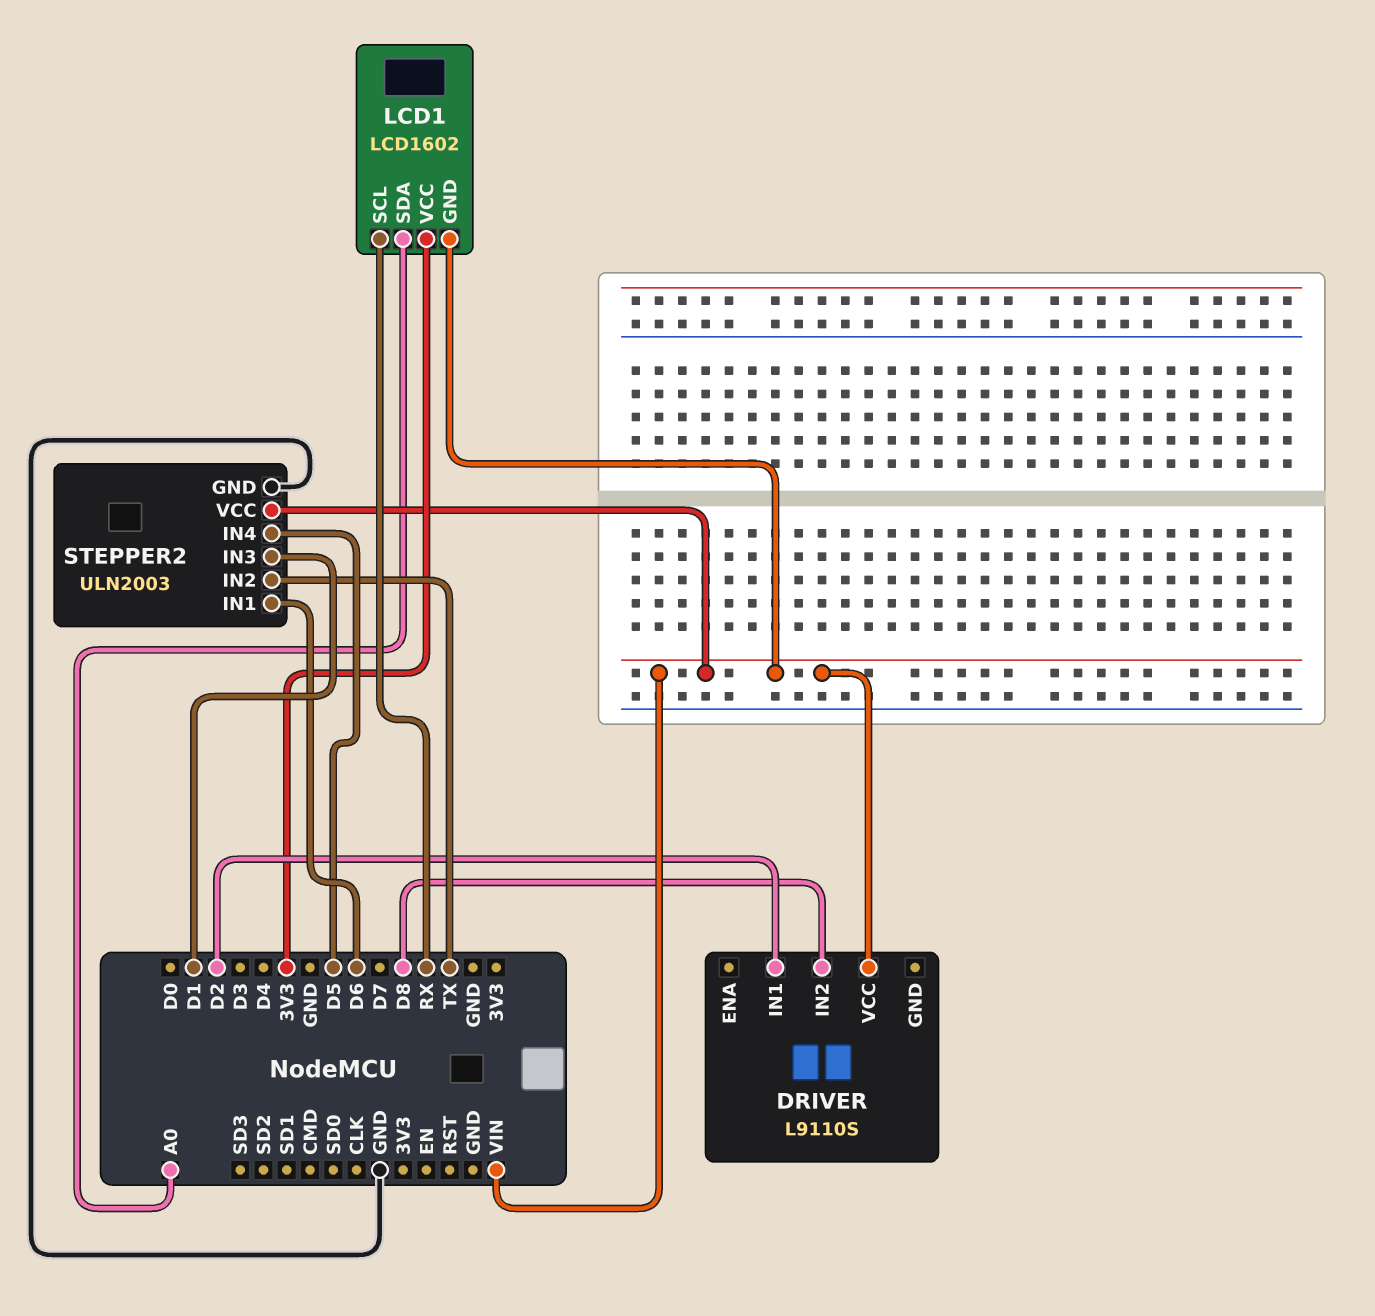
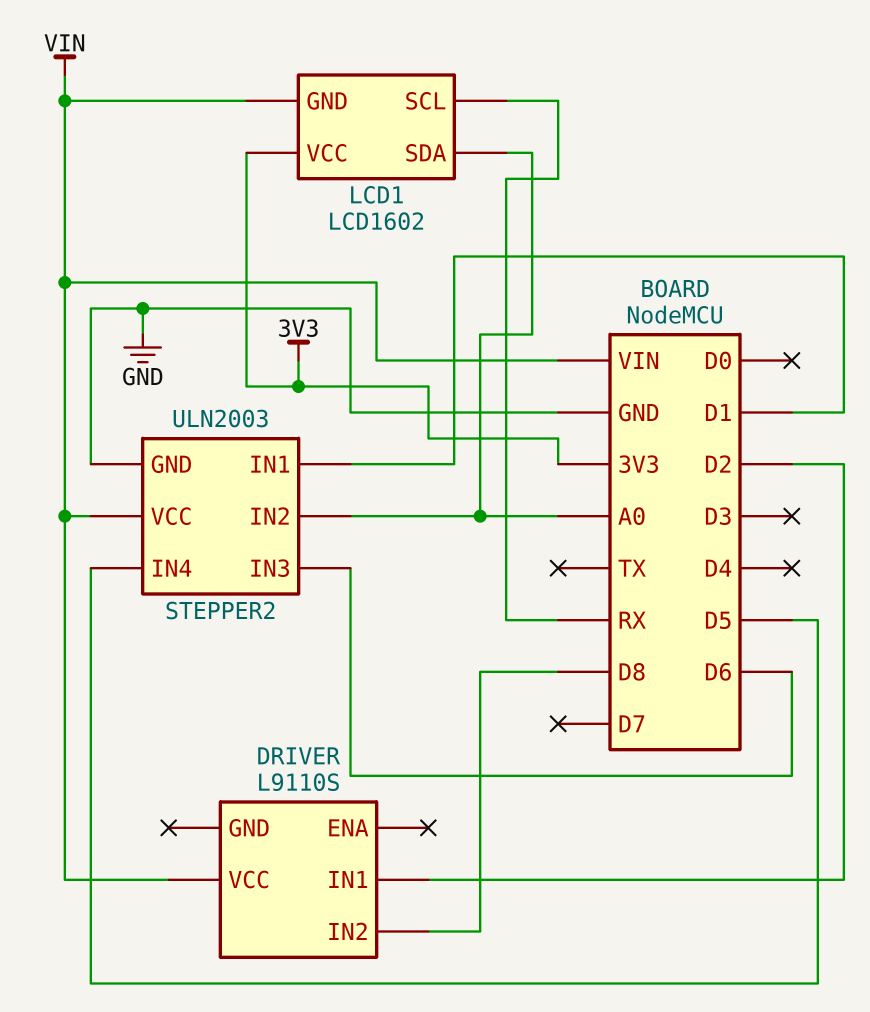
STEPPER2 pin IN1: D6 -> D1
STEPPER2 pin IN2: TX -> A0
STEPPER2 pin IN3: D1 -> D6

